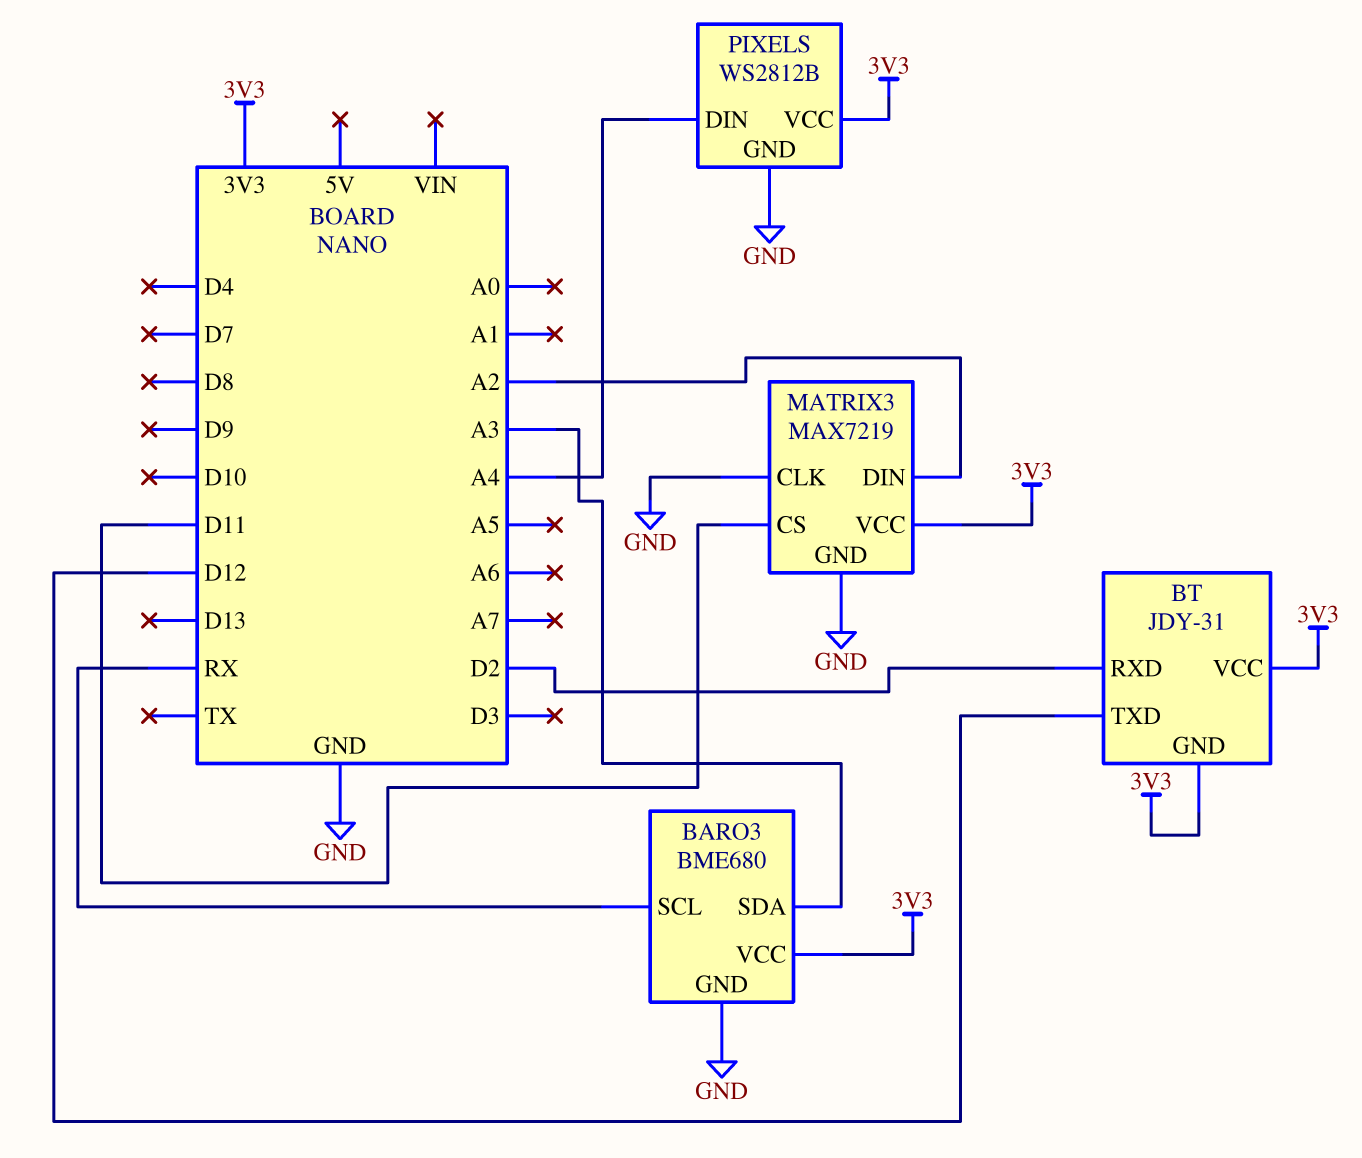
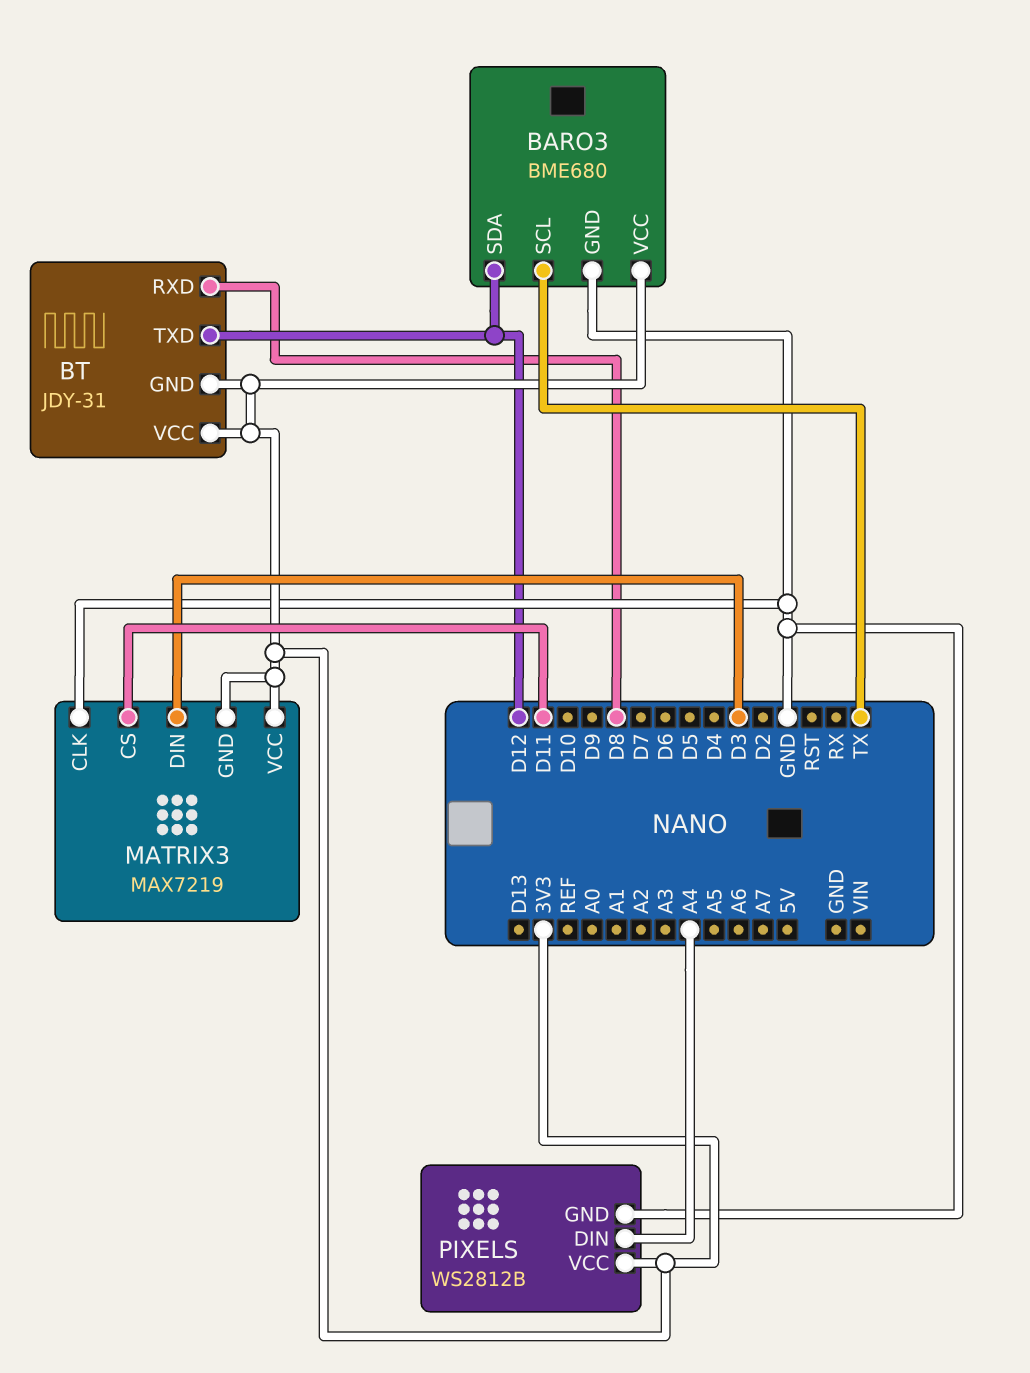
BARO3 pin SCL: RX -> TX
BARO3 pin SDA: A3 -> D12
BT pin RXD: D2 -> D8
MATRIX3 pin DIN: A2 -> D3
MATRIX3 pin GND: GND -> 3V3

